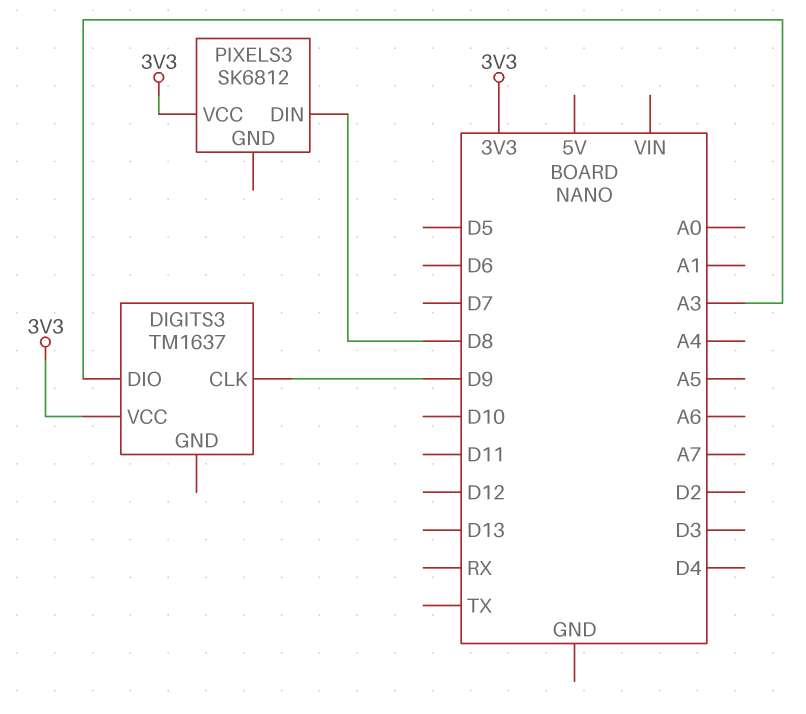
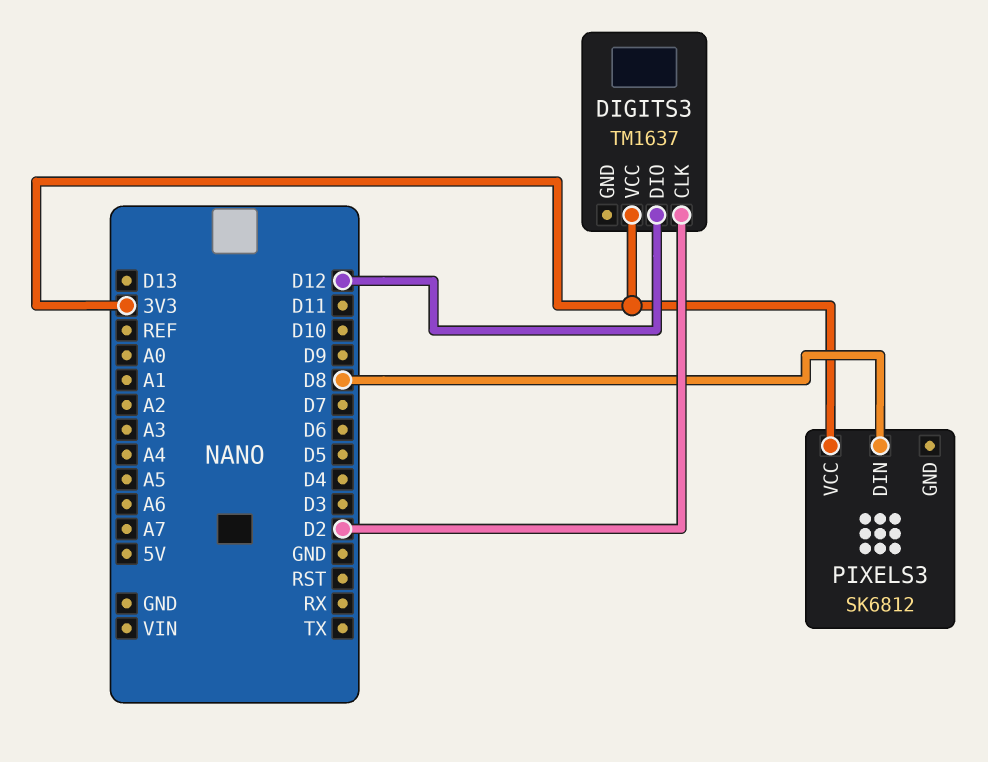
DIGITS3 pin CLK: D9 -> D2
DIGITS3 pin DIO: A3 -> D12

